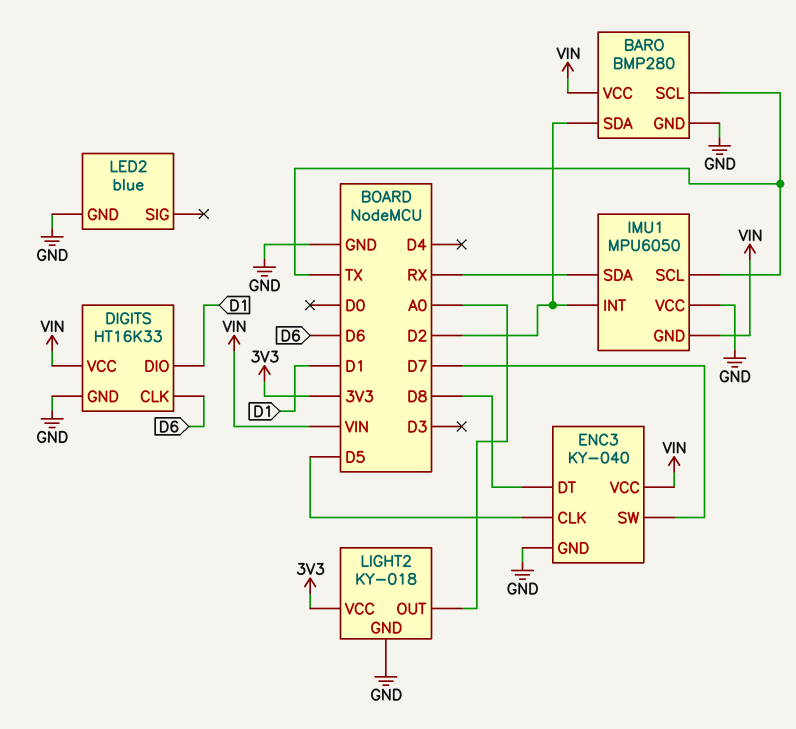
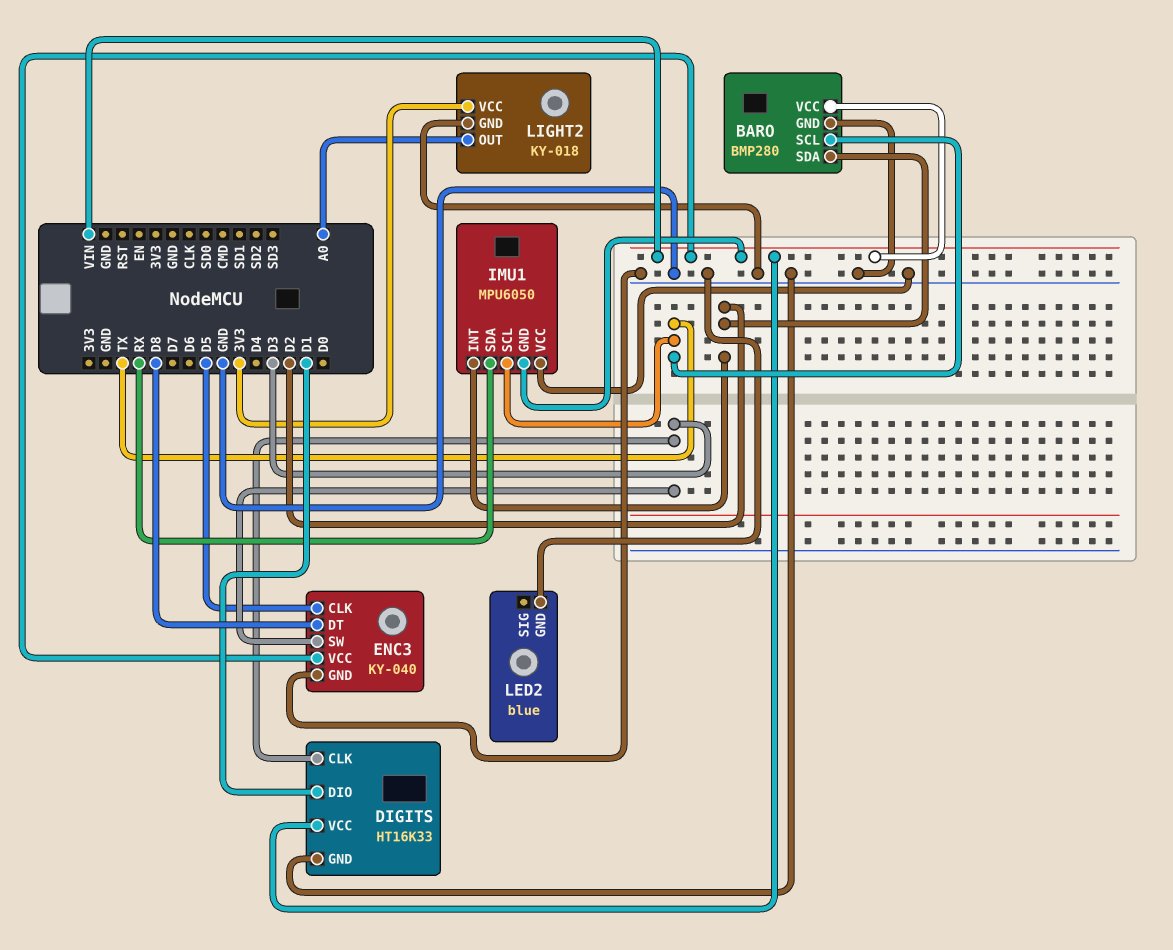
DIGITS pin CLK: D6 -> D3
ENC3 pin SW: D7 -> D3

